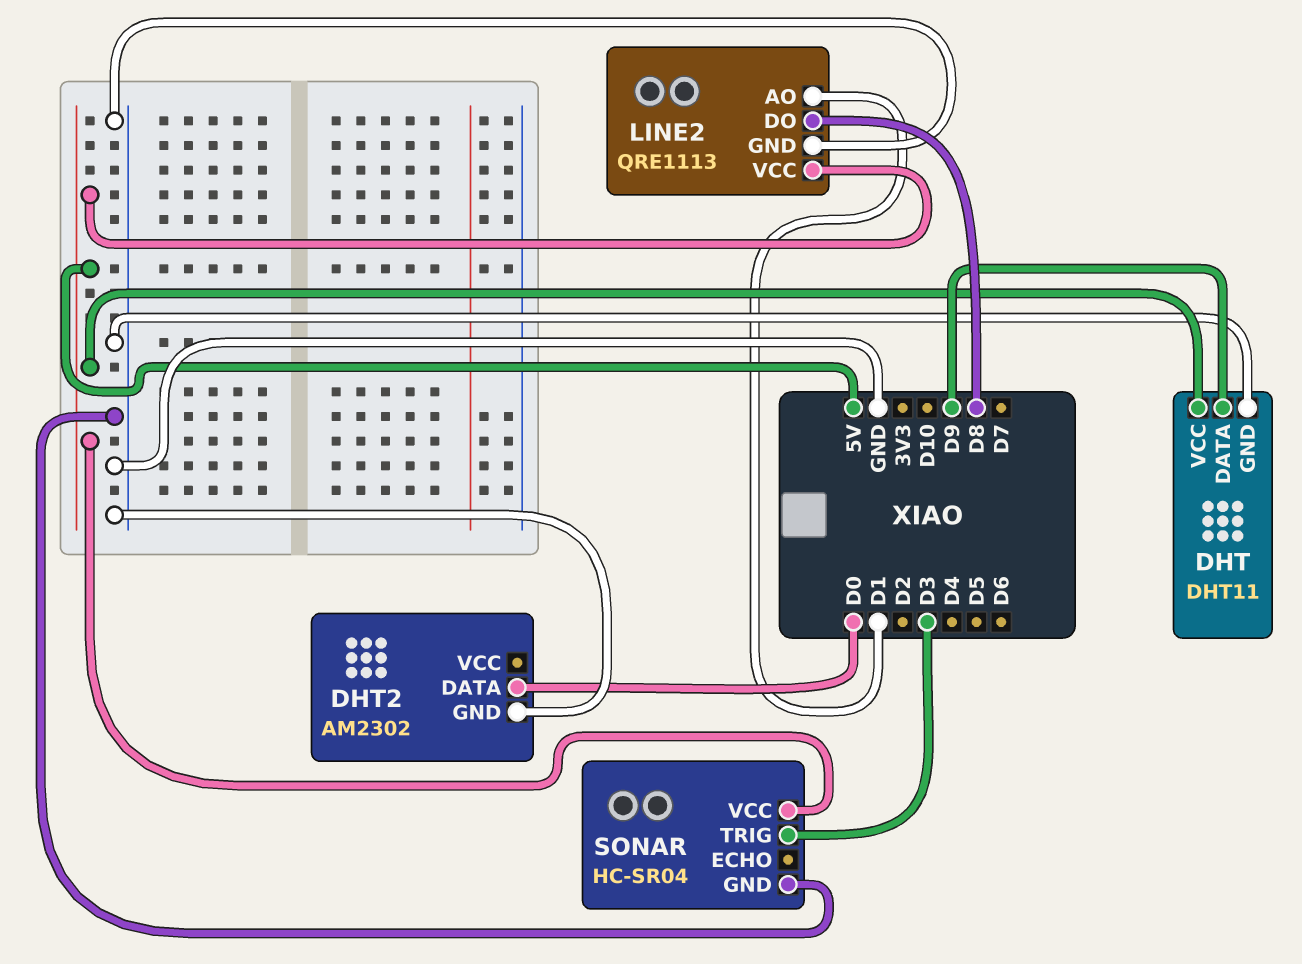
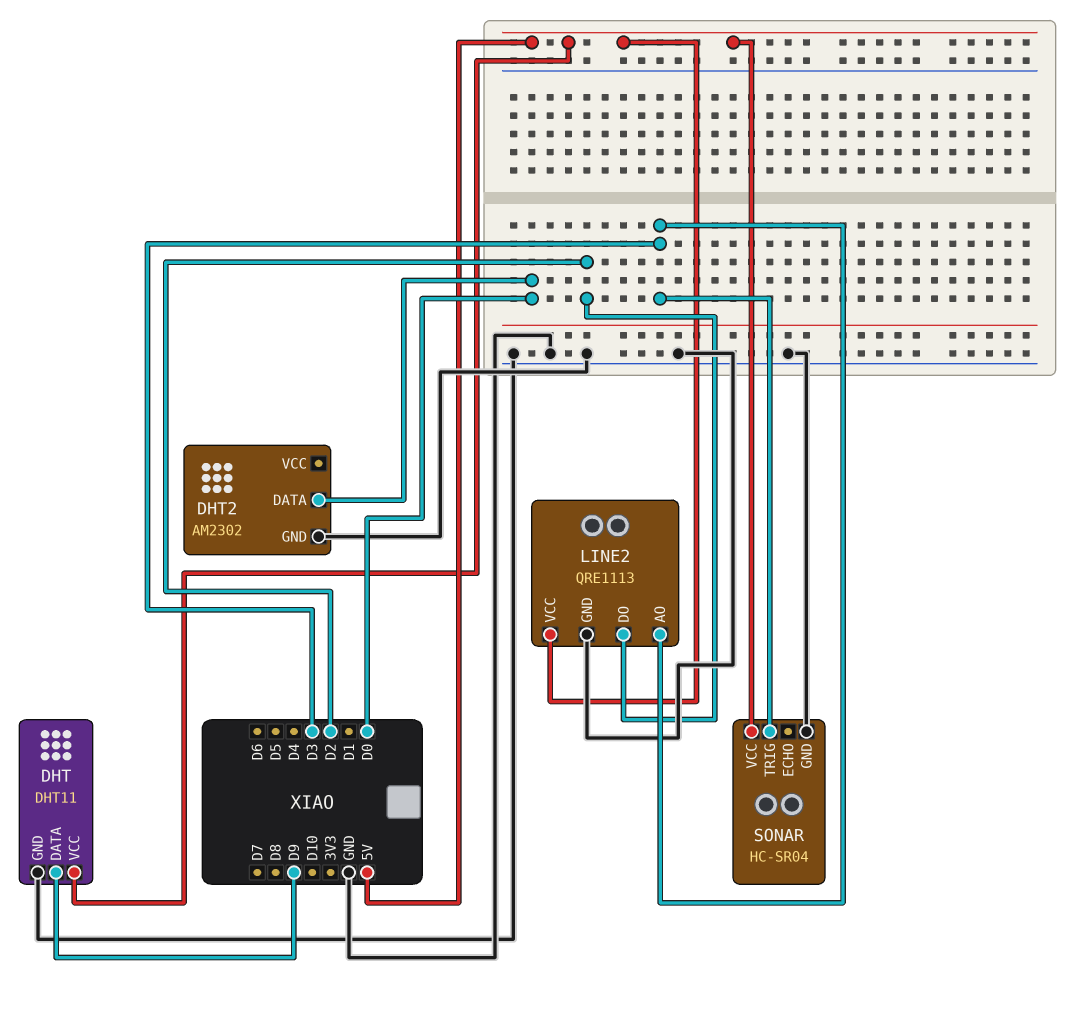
LINE2 pin AO: D1 -> D3
LINE2 pin DO: D8 -> D2

